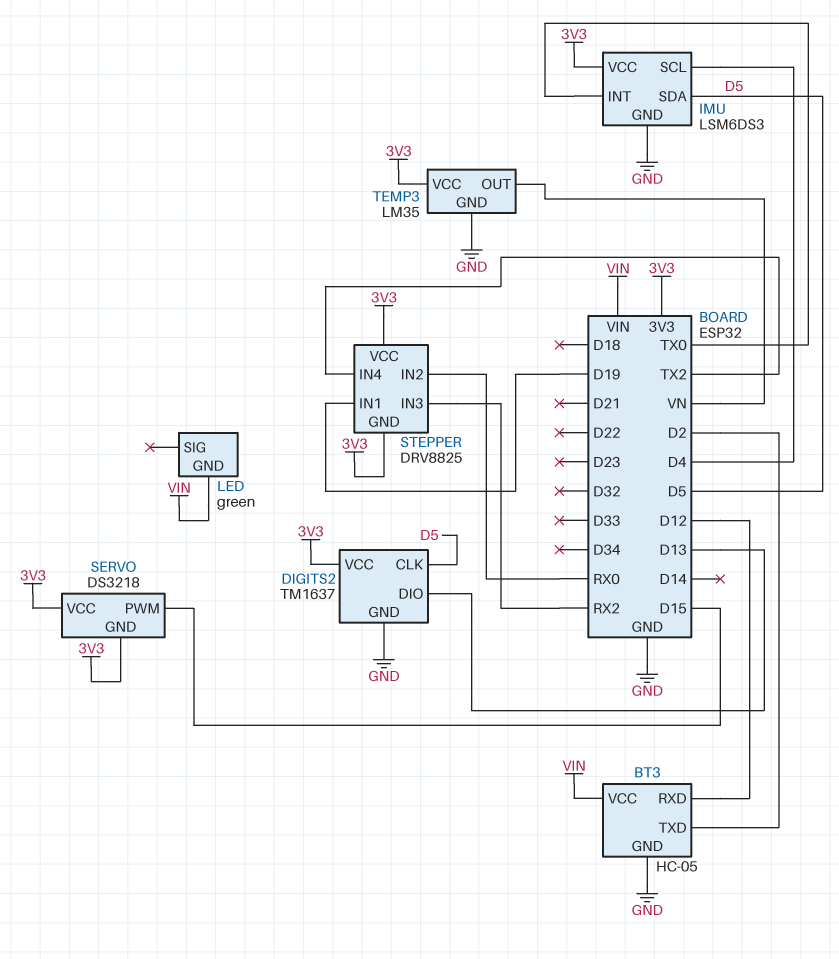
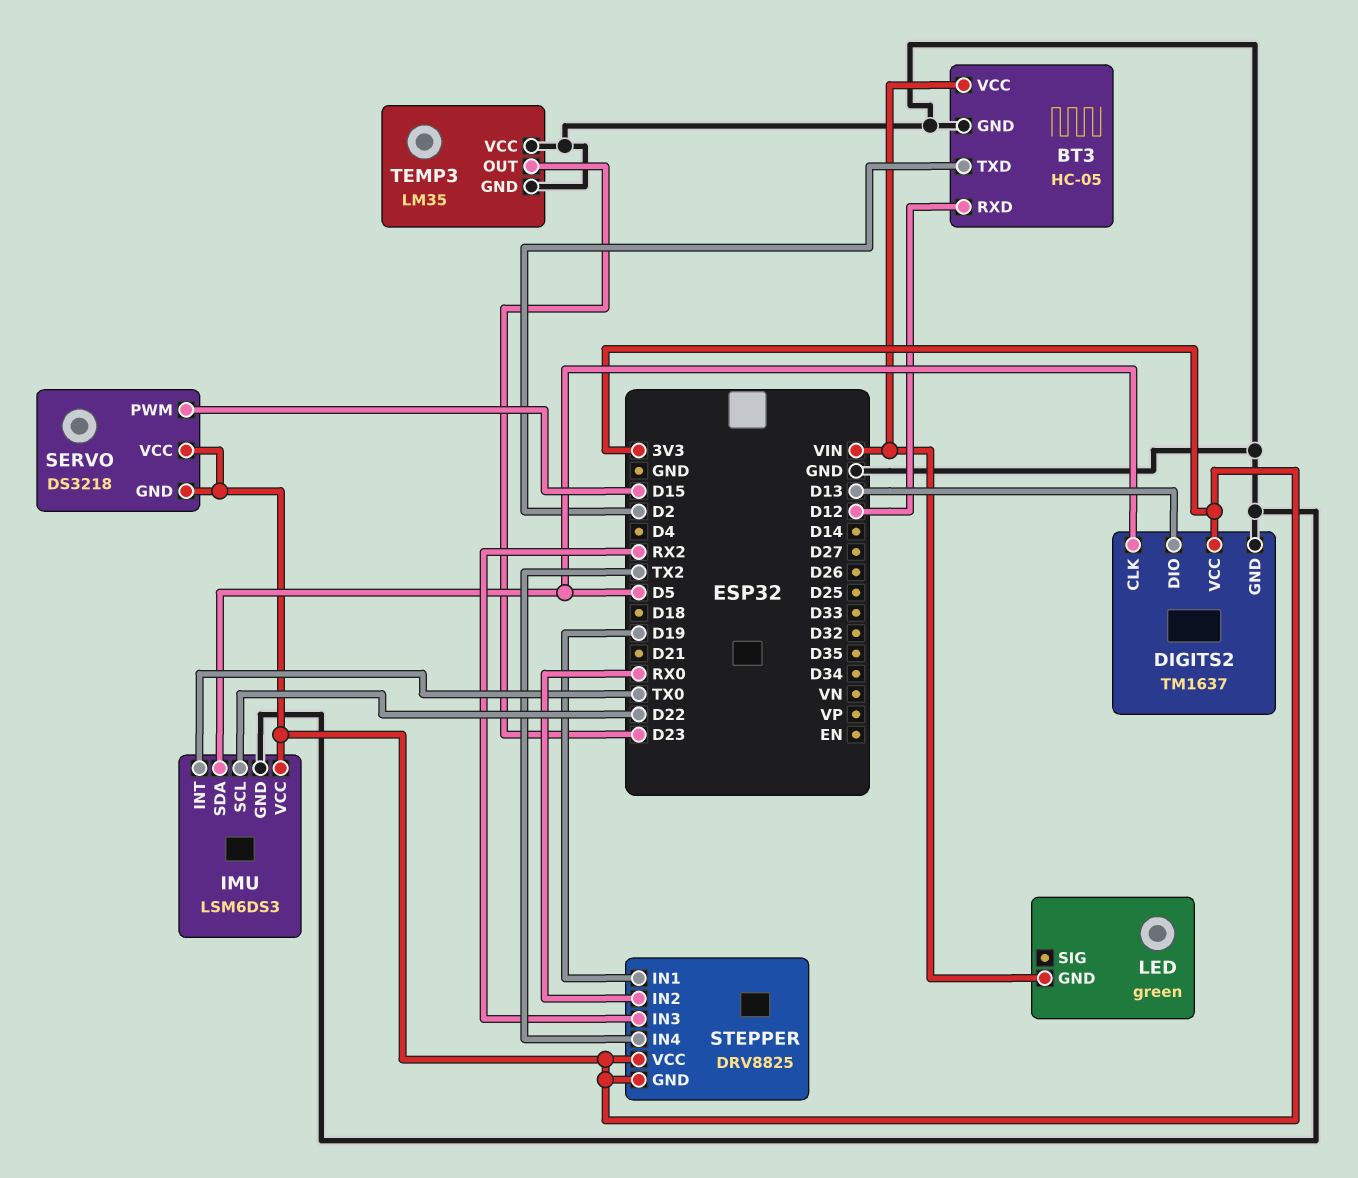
IMU pin SCL: D4 -> D22
TEMP3 pin OUT: VN -> D23
TEMP3 pin VCC: 3V3 -> GND

